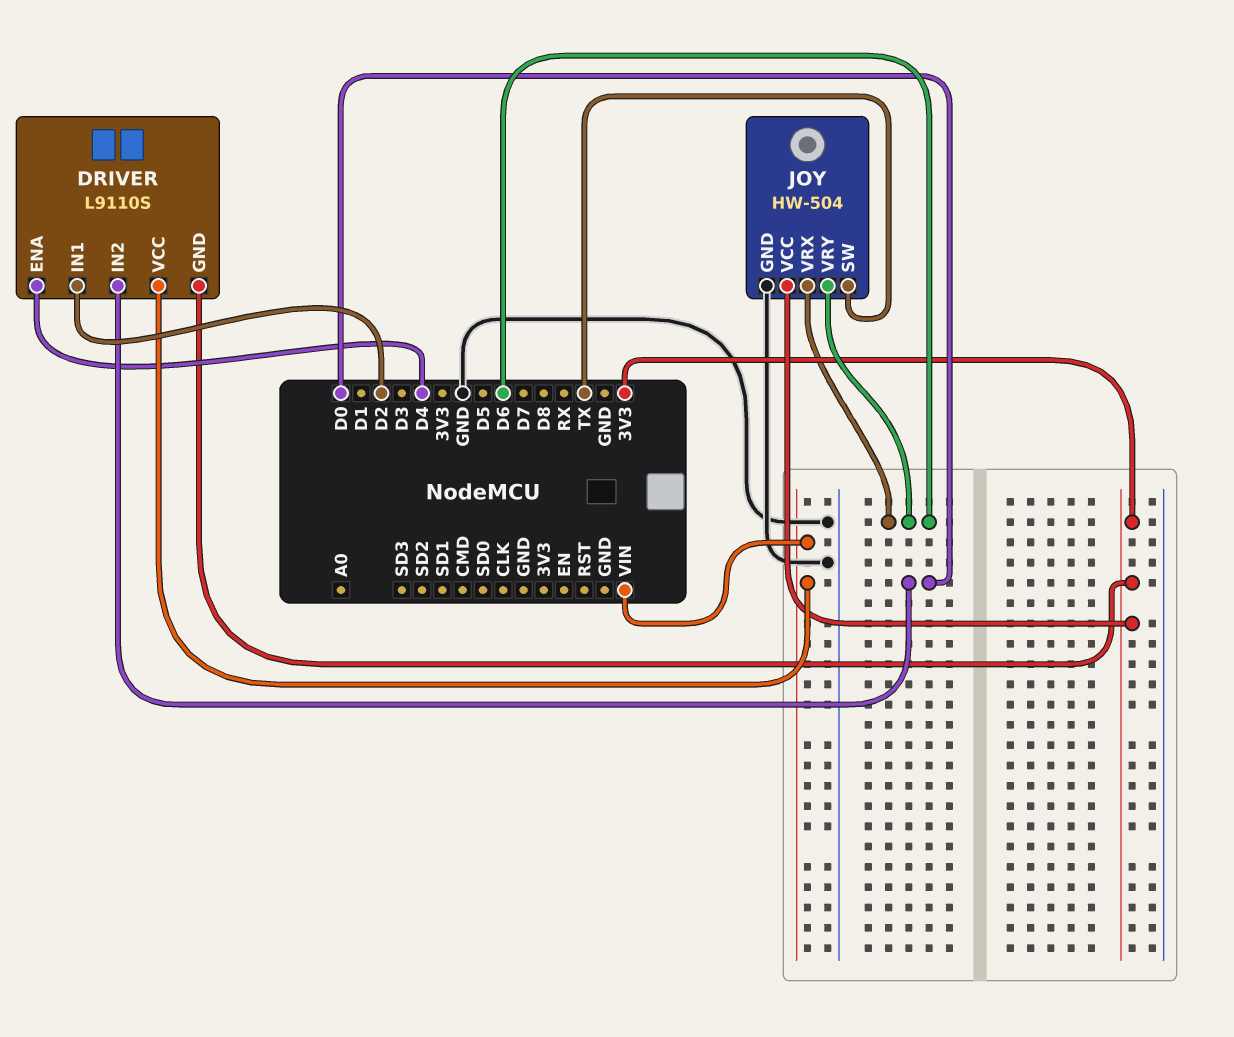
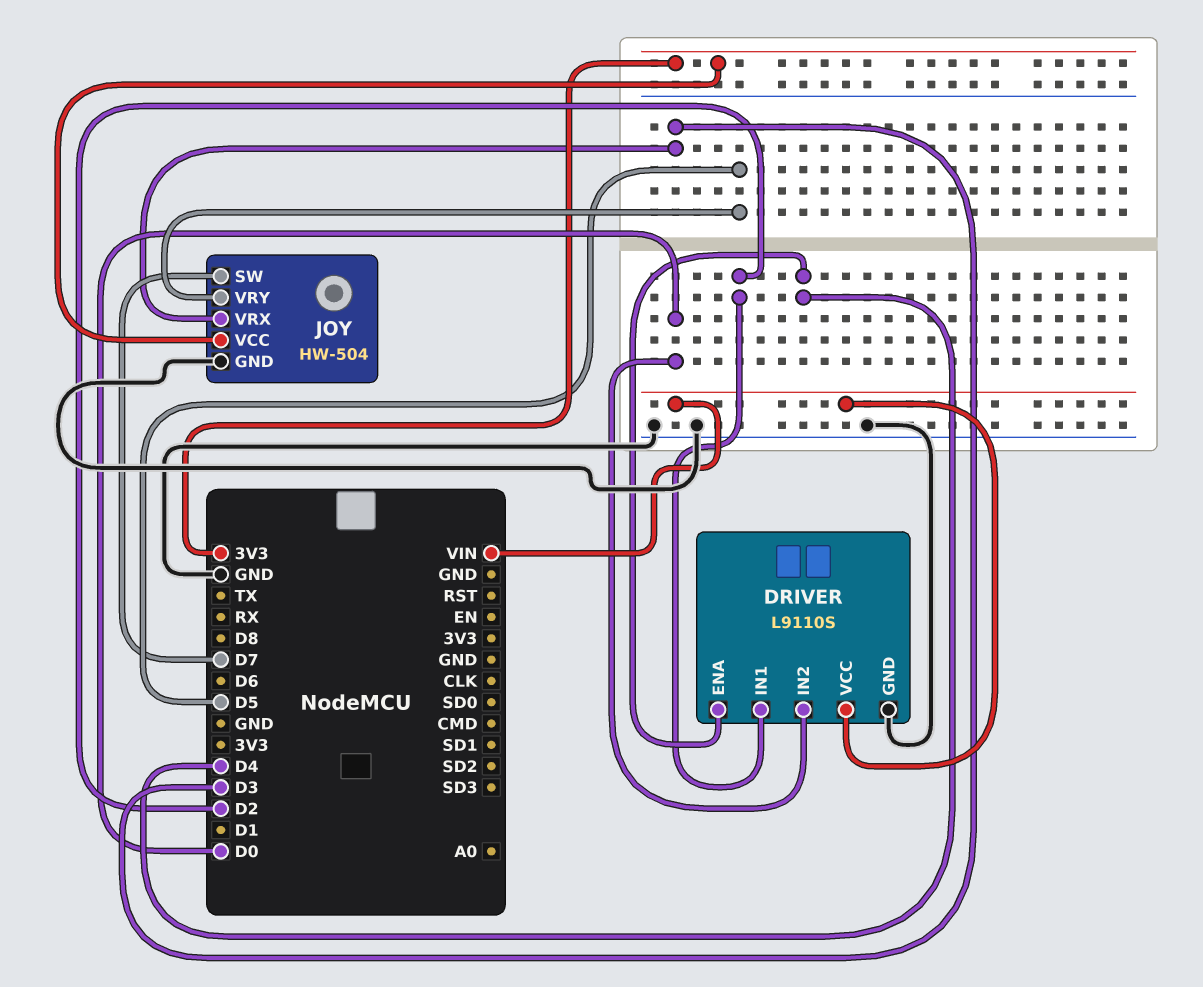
DRIVER pin GND: 3V3 -> GND
JOY pin SW: TX -> D7
JOY pin VRX: D6 -> D3
JOY pin VRY: D6 -> D5

